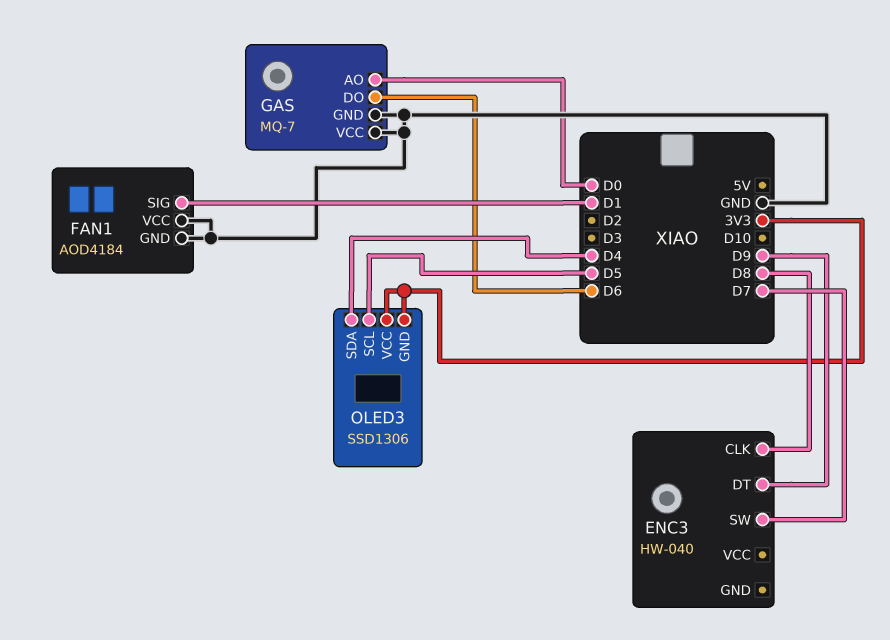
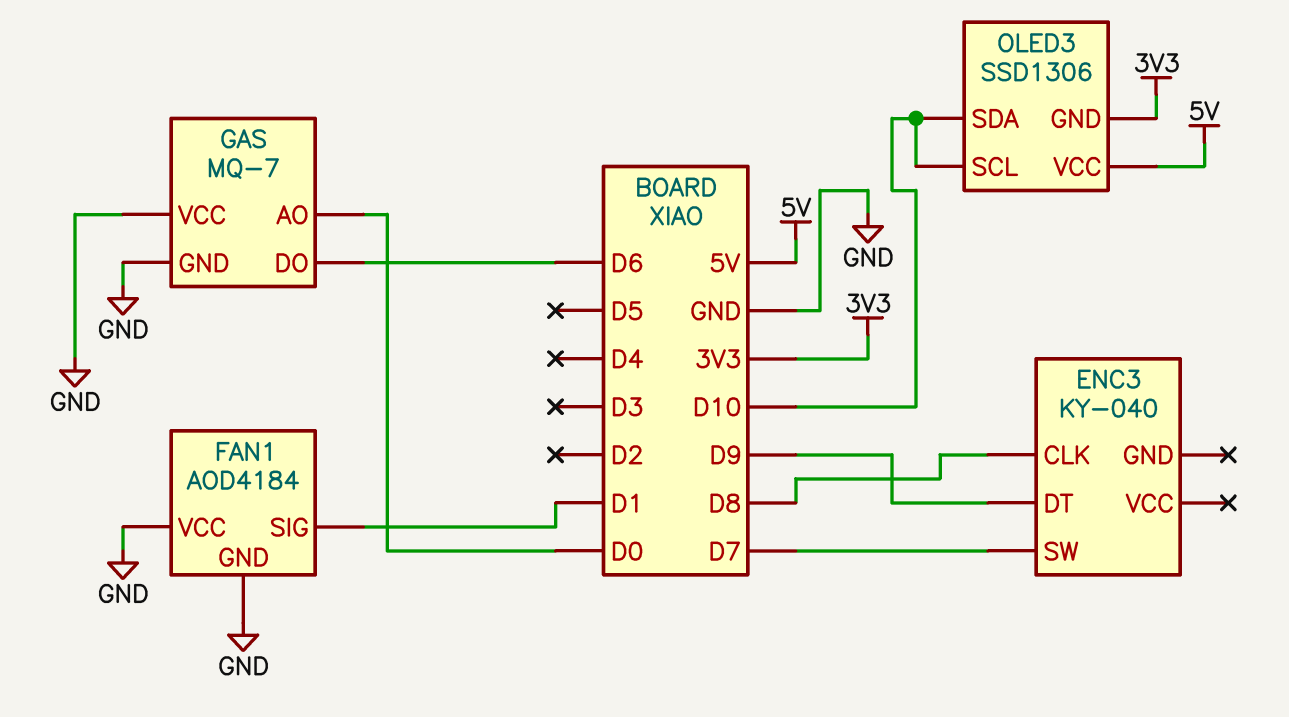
ENC3: HW-040 -> KY-040
OLED3 pin SCL: D5 -> D10
OLED3 pin SDA: D4 -> D10
OLED3 pin VCC: 3V3 -> 5V

